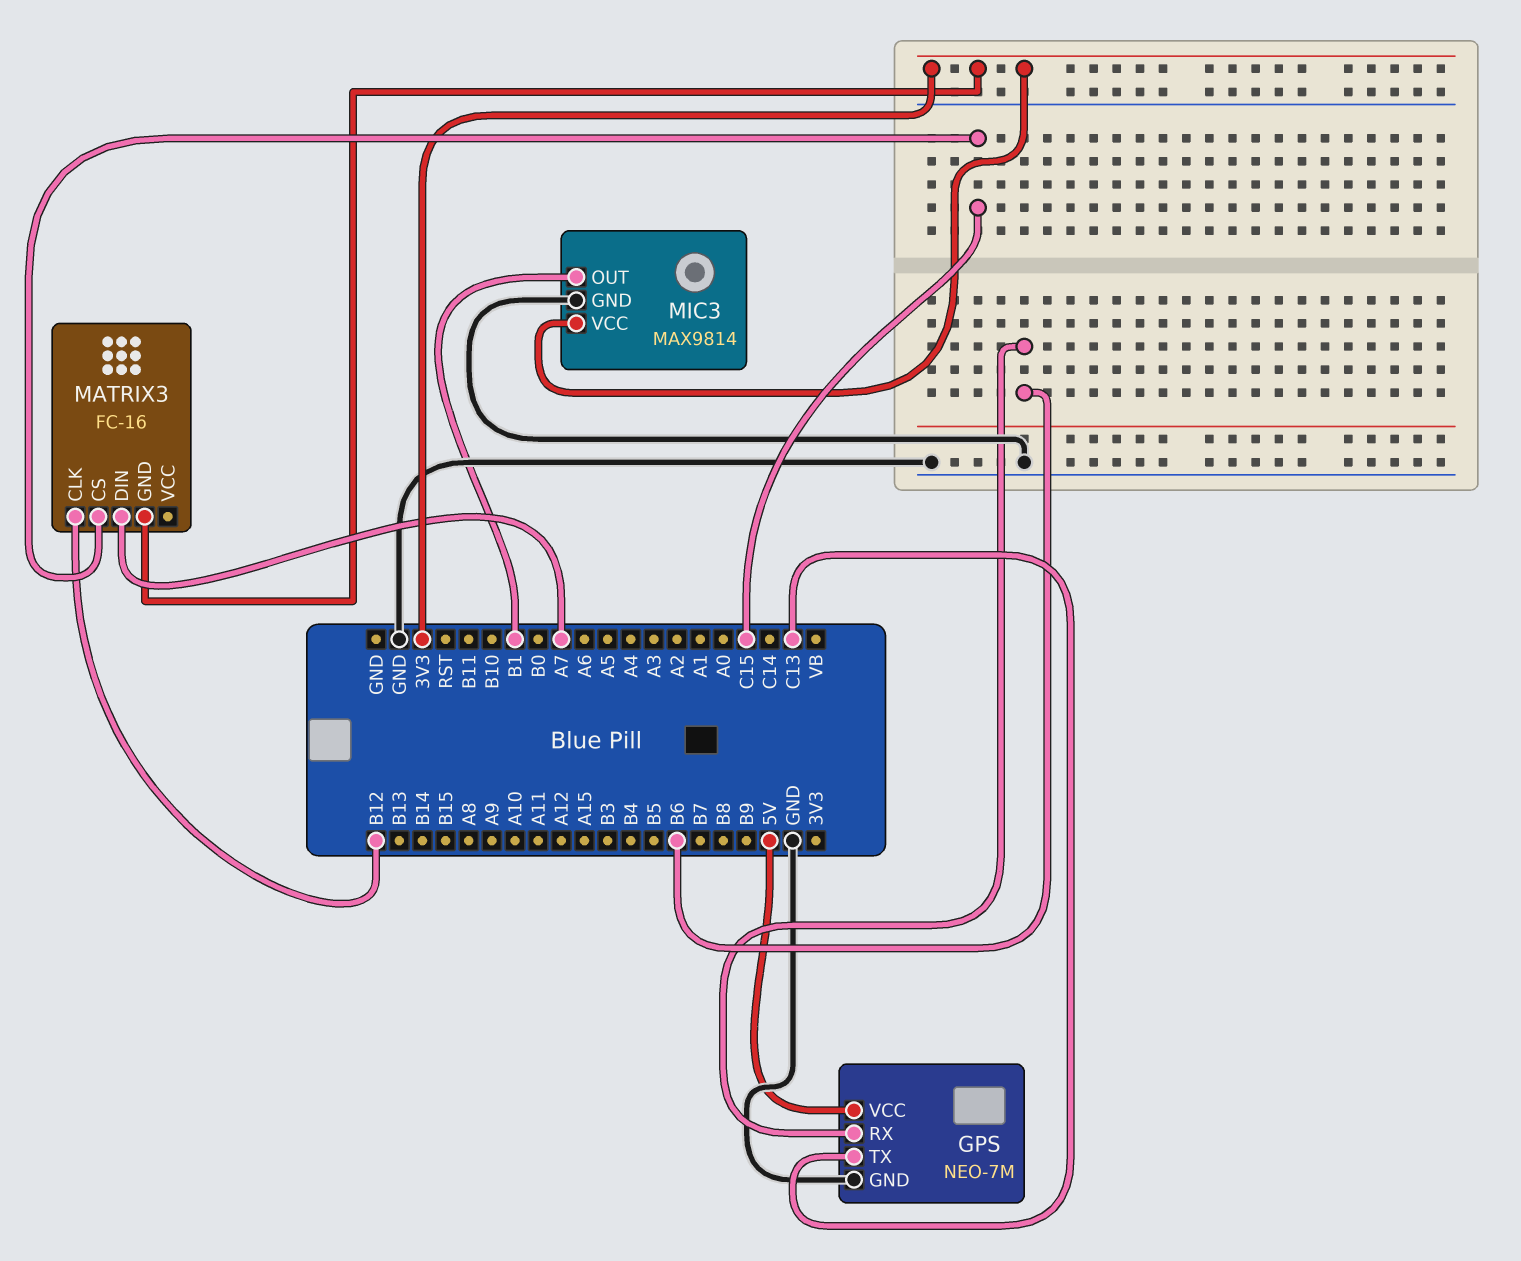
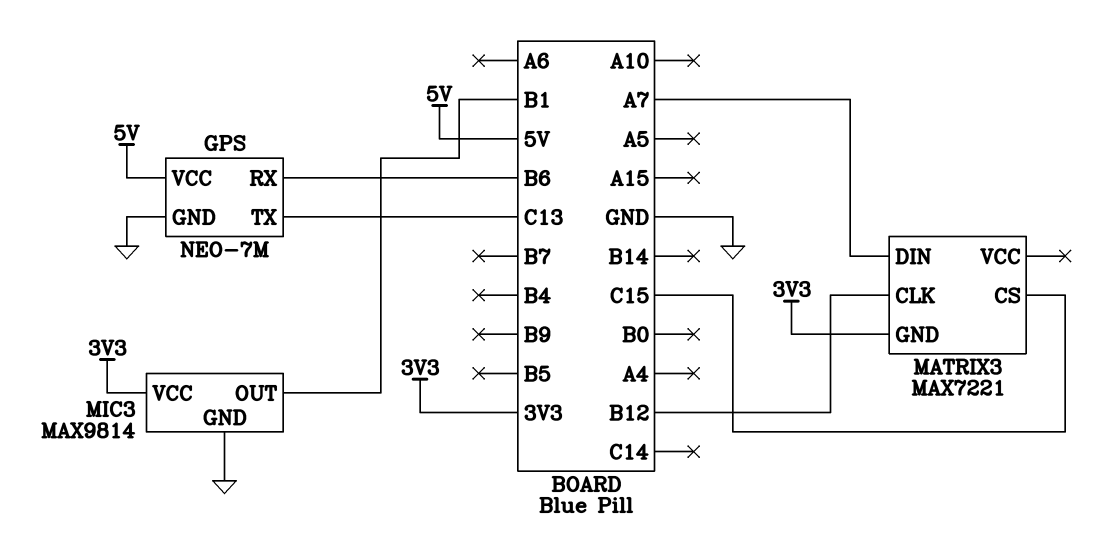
MATRIX3: FC-16 -> MAX7221

